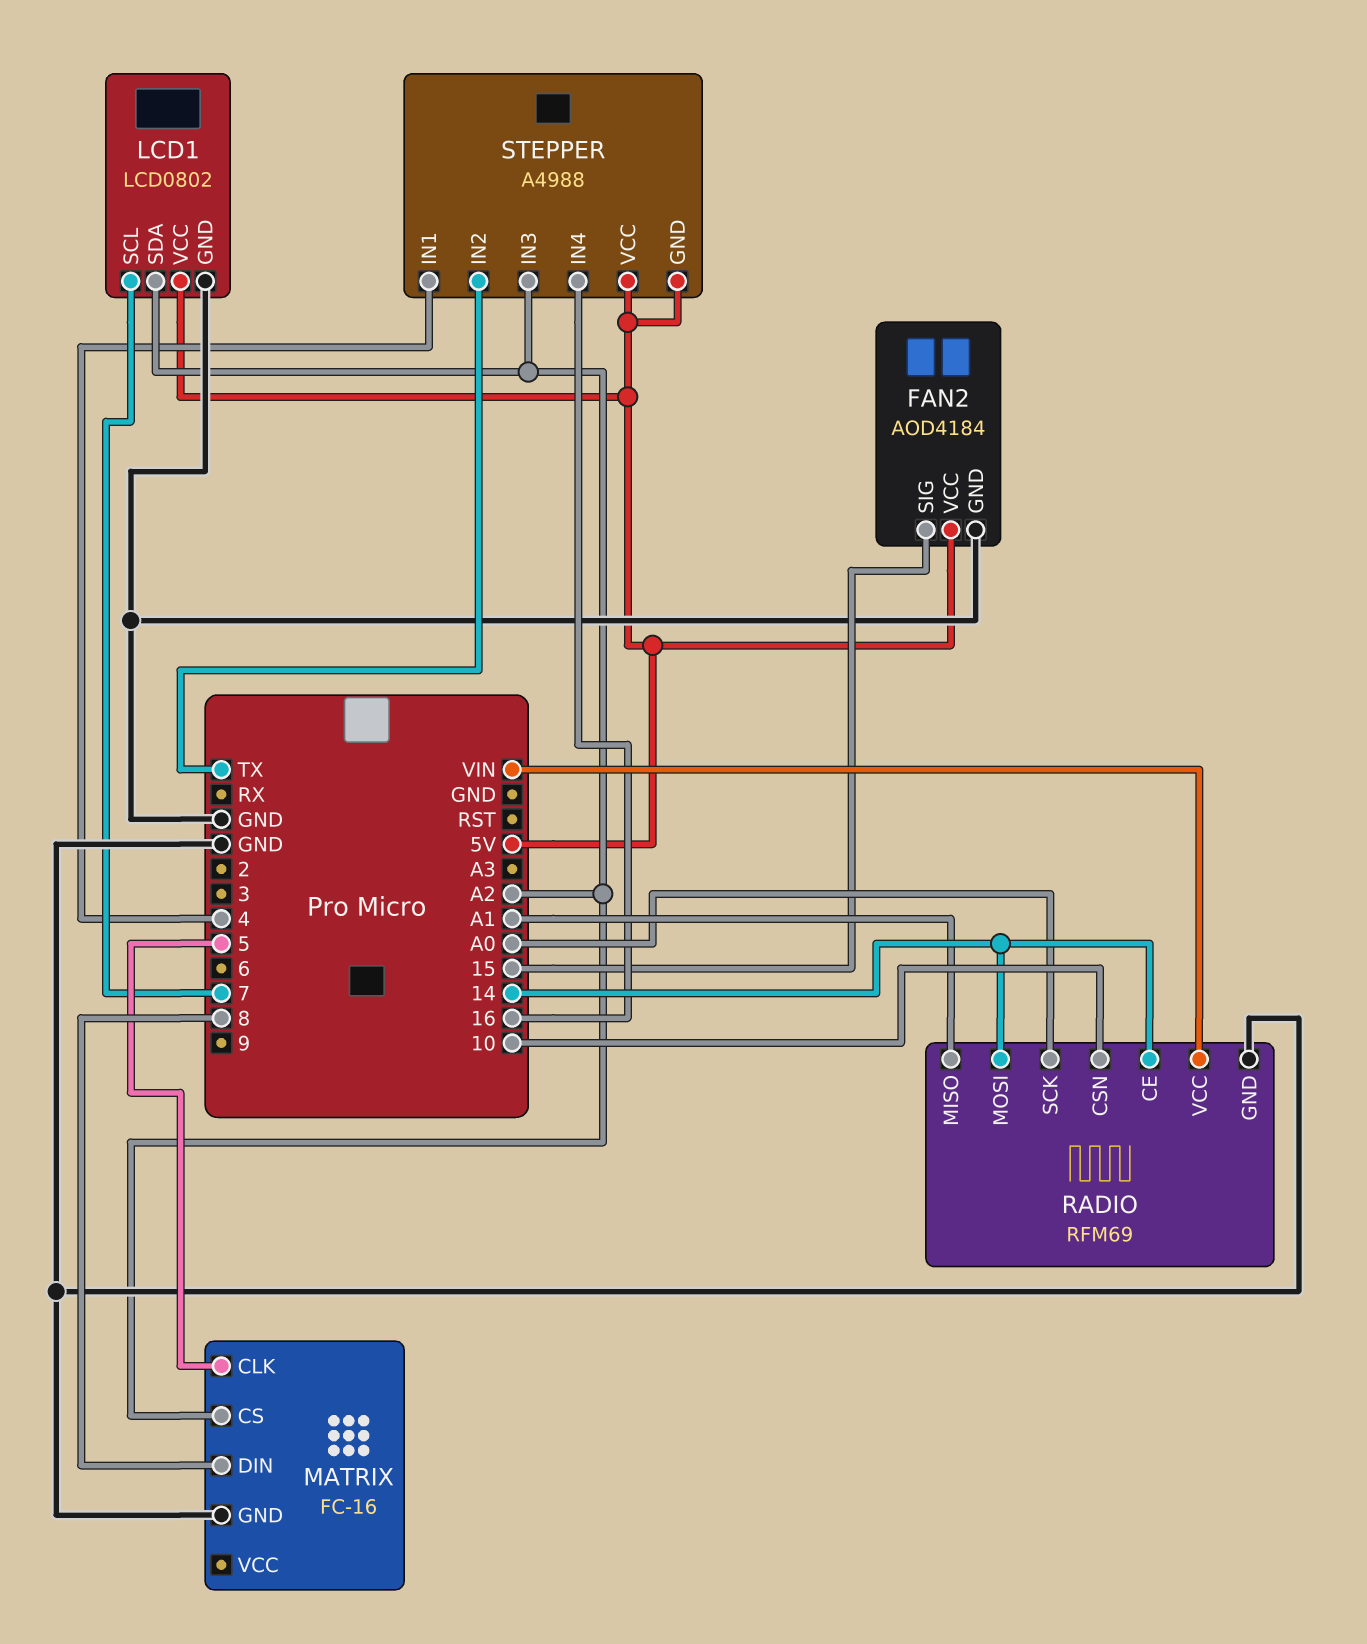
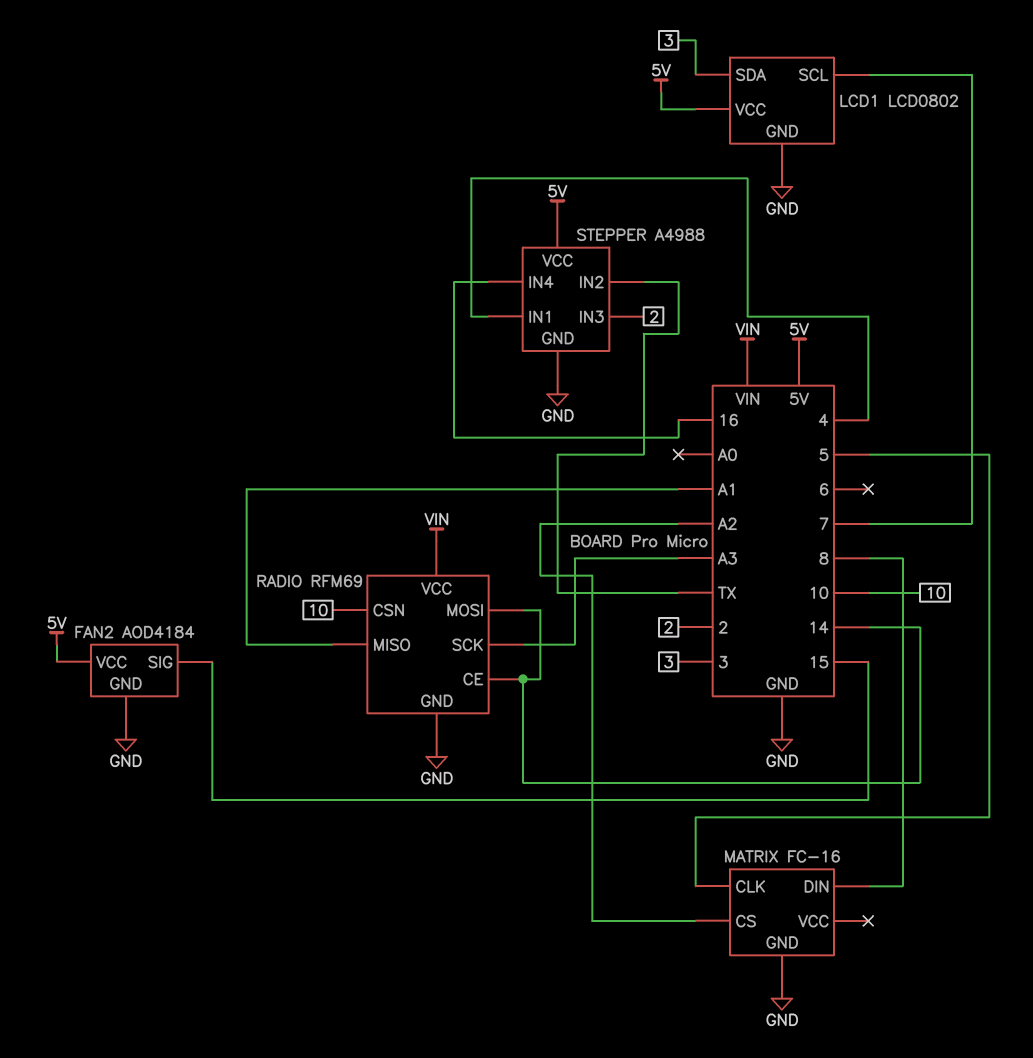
LCD1 pin SDA: A2 -> 3
RADIO pin SCK: A0 -> A3
STEPPER pin GND: 5V -> GND
STEPPER pin IN3: A2 -> 2

